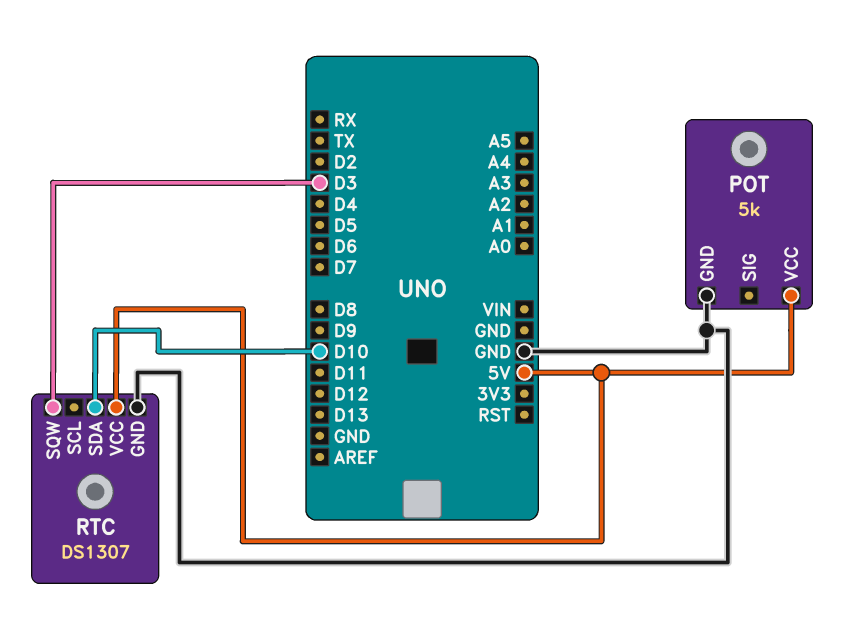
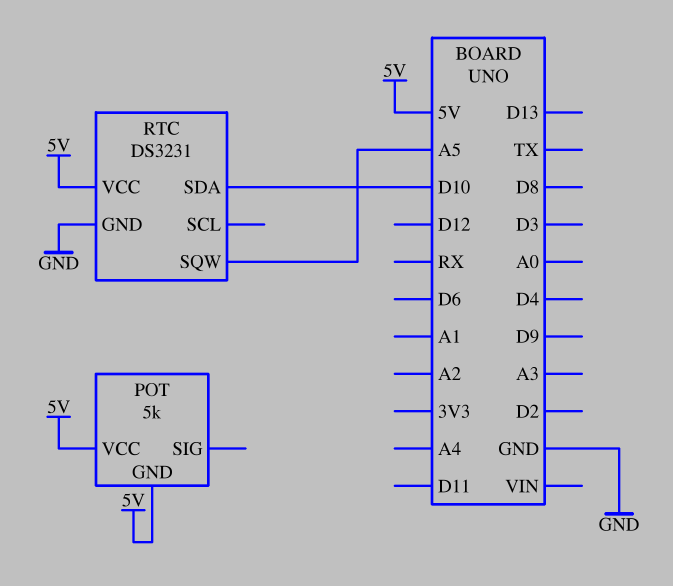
POT pin GND: GND -> 5V
RTC: DS1307 -> DS3231
RTC pin SQW: D3 -> A5

